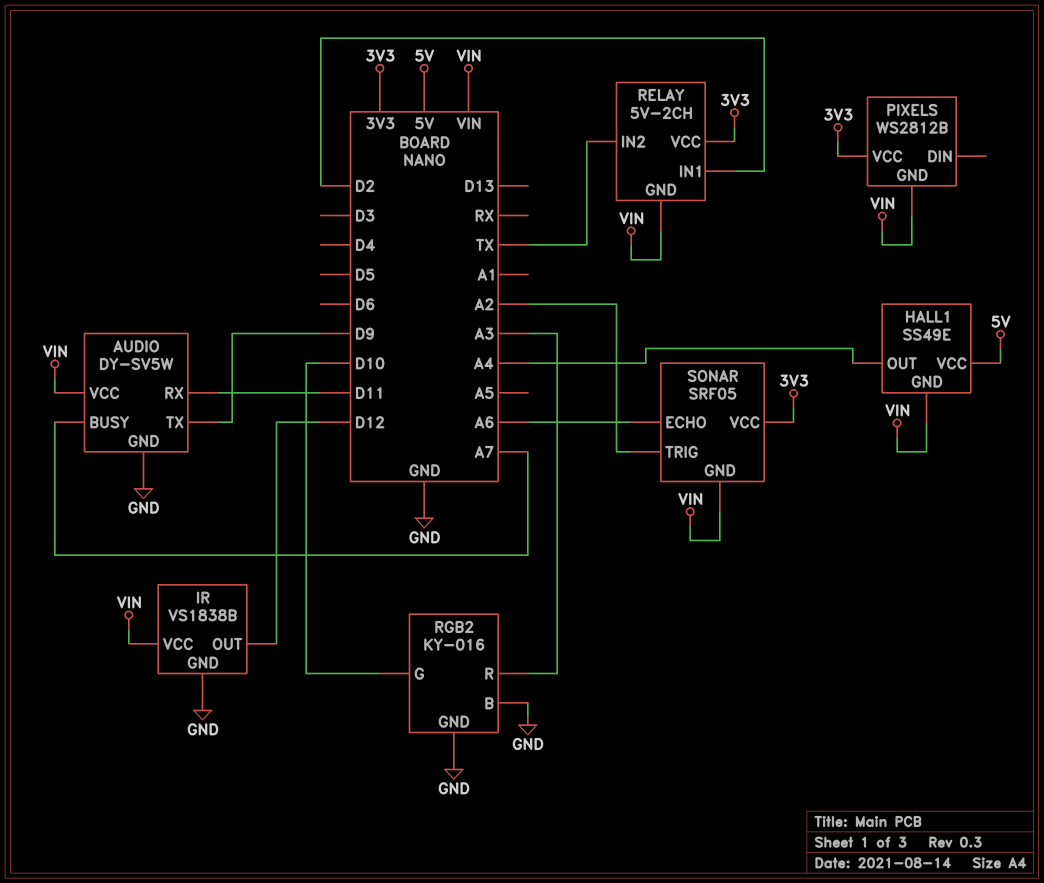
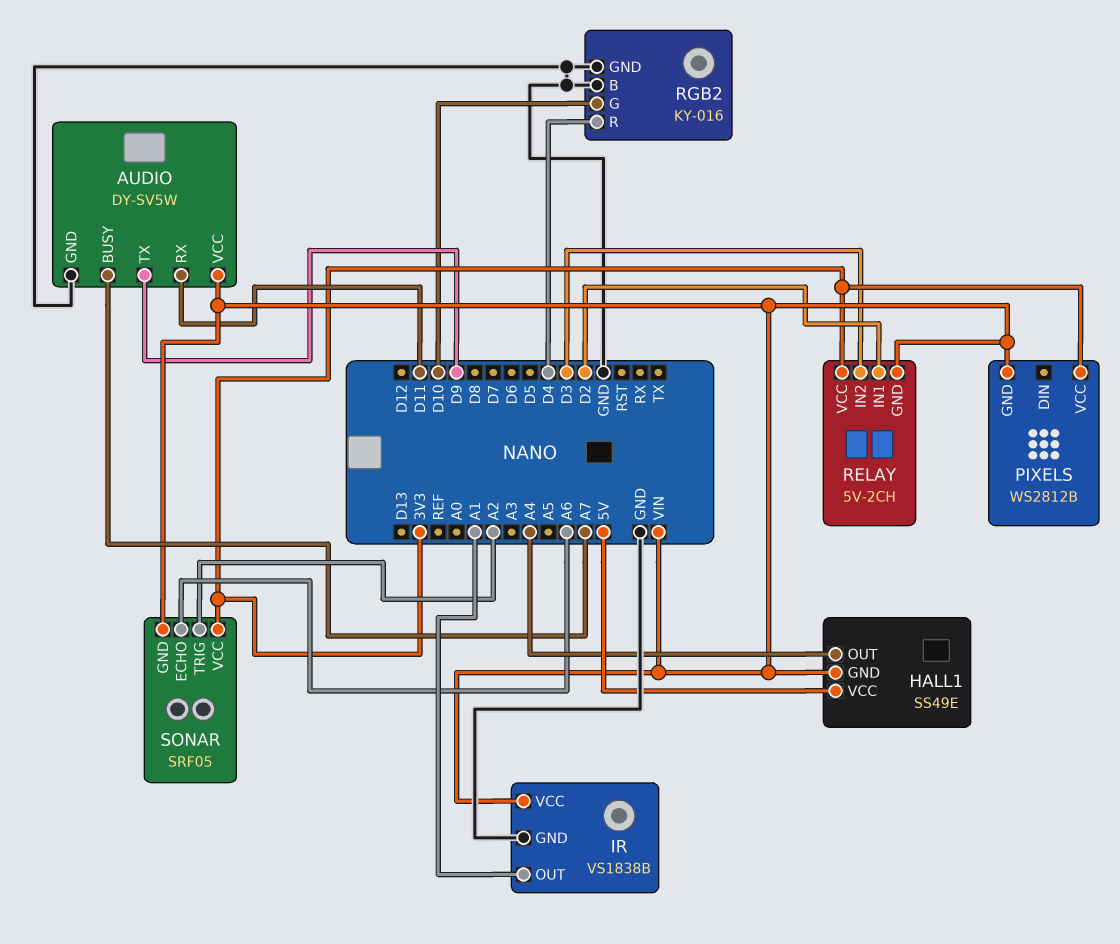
IR pin OUT: D12 -> A1
RELAY pin IN2: TX -> D3
RGB2 pin R: A3 -> D4

